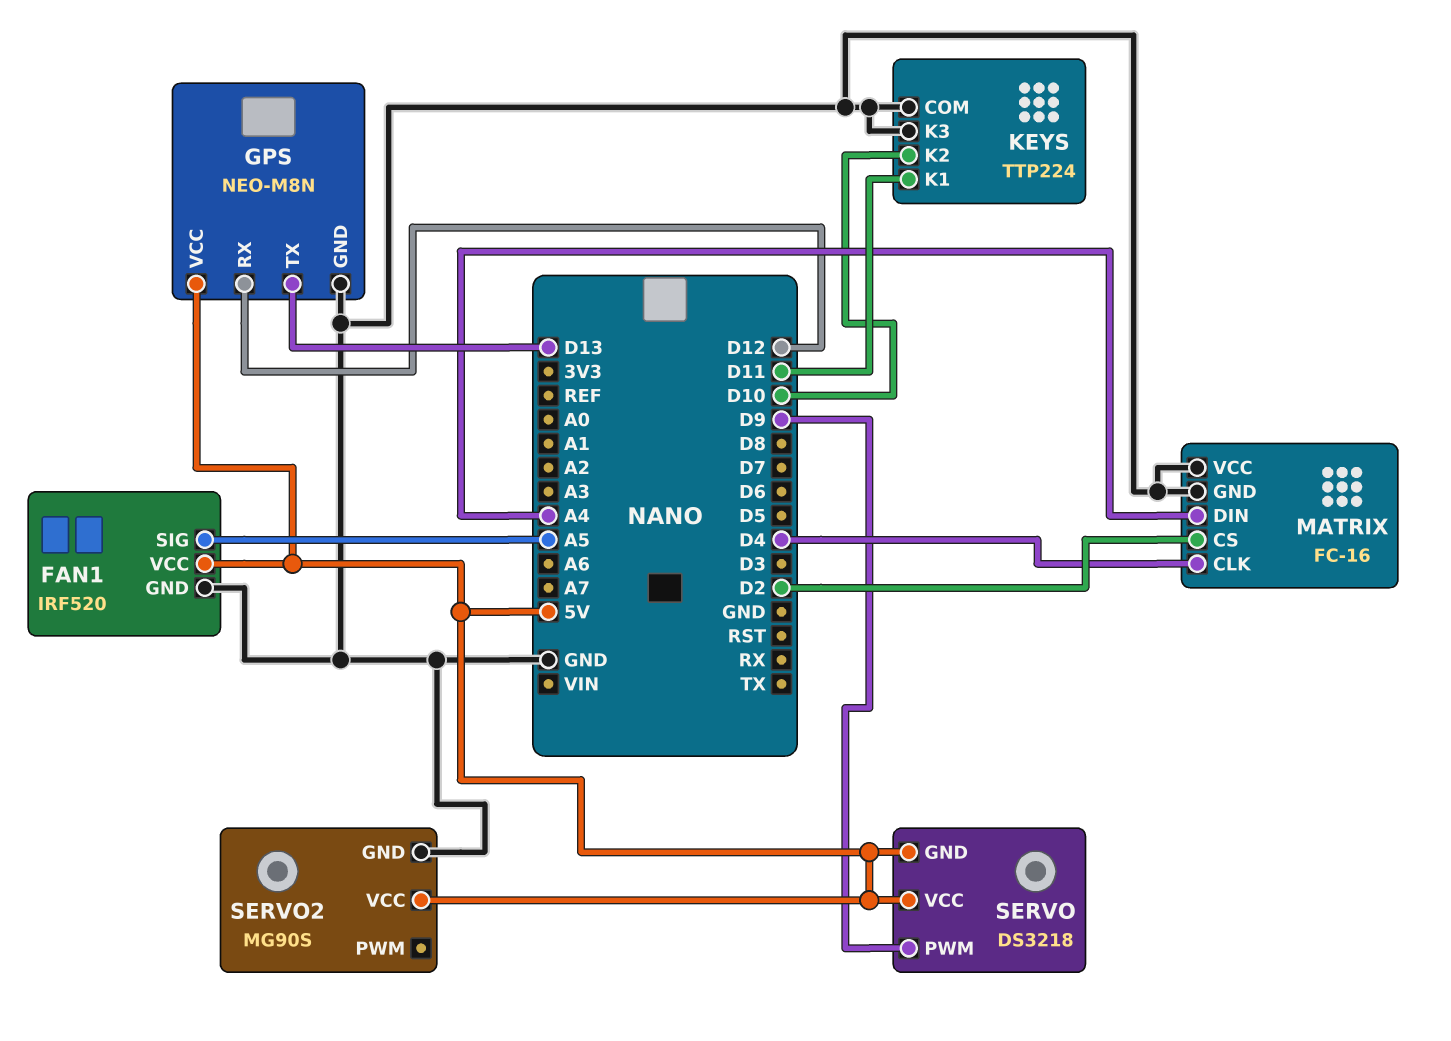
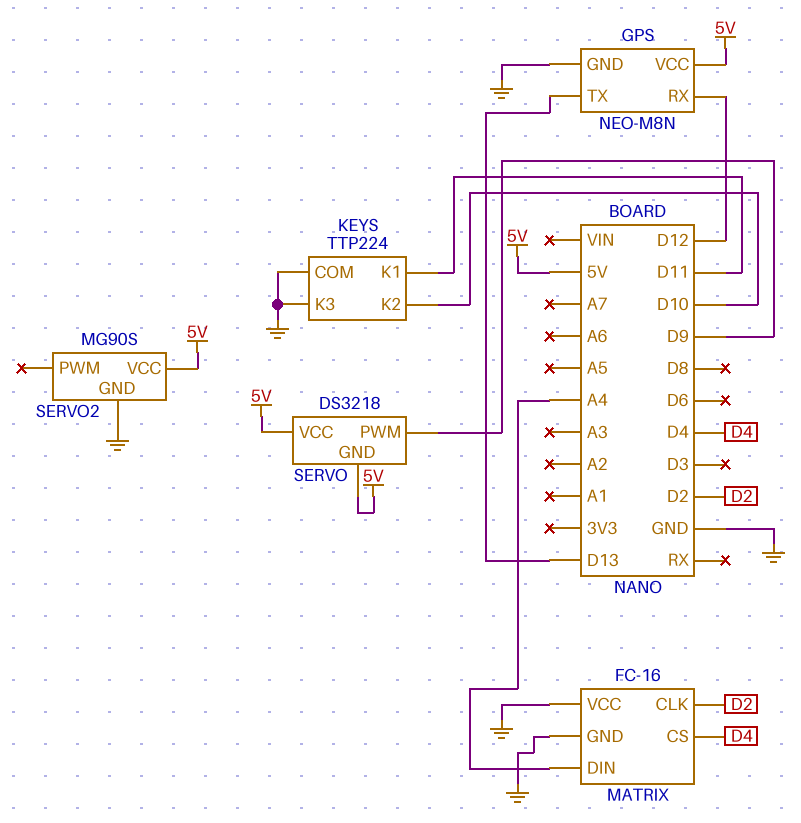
FAN1: IRF520 -> none
FAN1 pin GND: GND -> none
FAN1 pin SIG: A5 -> none
FAN1 pin VCC: 5V -> none
MATRIX pin CLK: D4 -> D2
MATRIX pin CS: D2 -> D4

